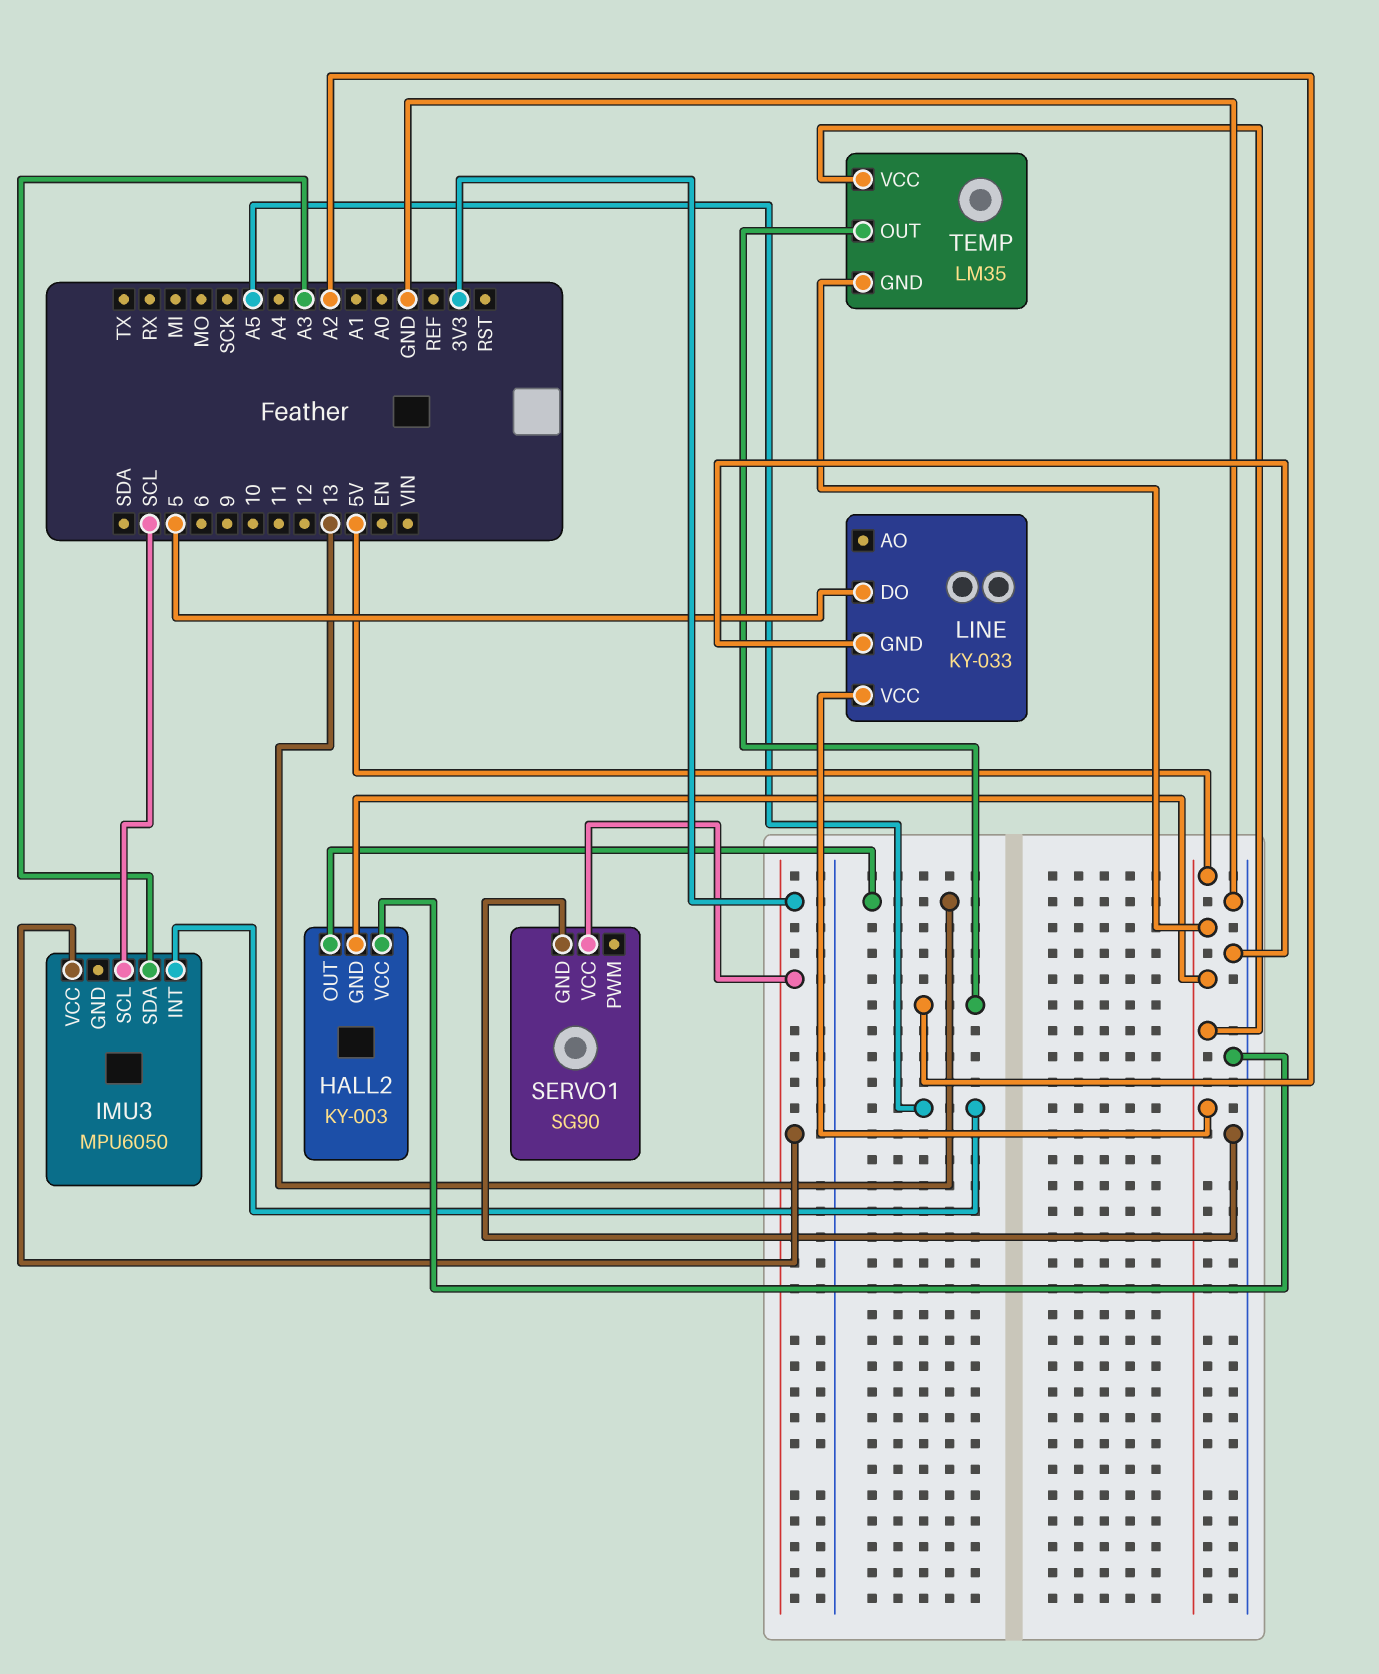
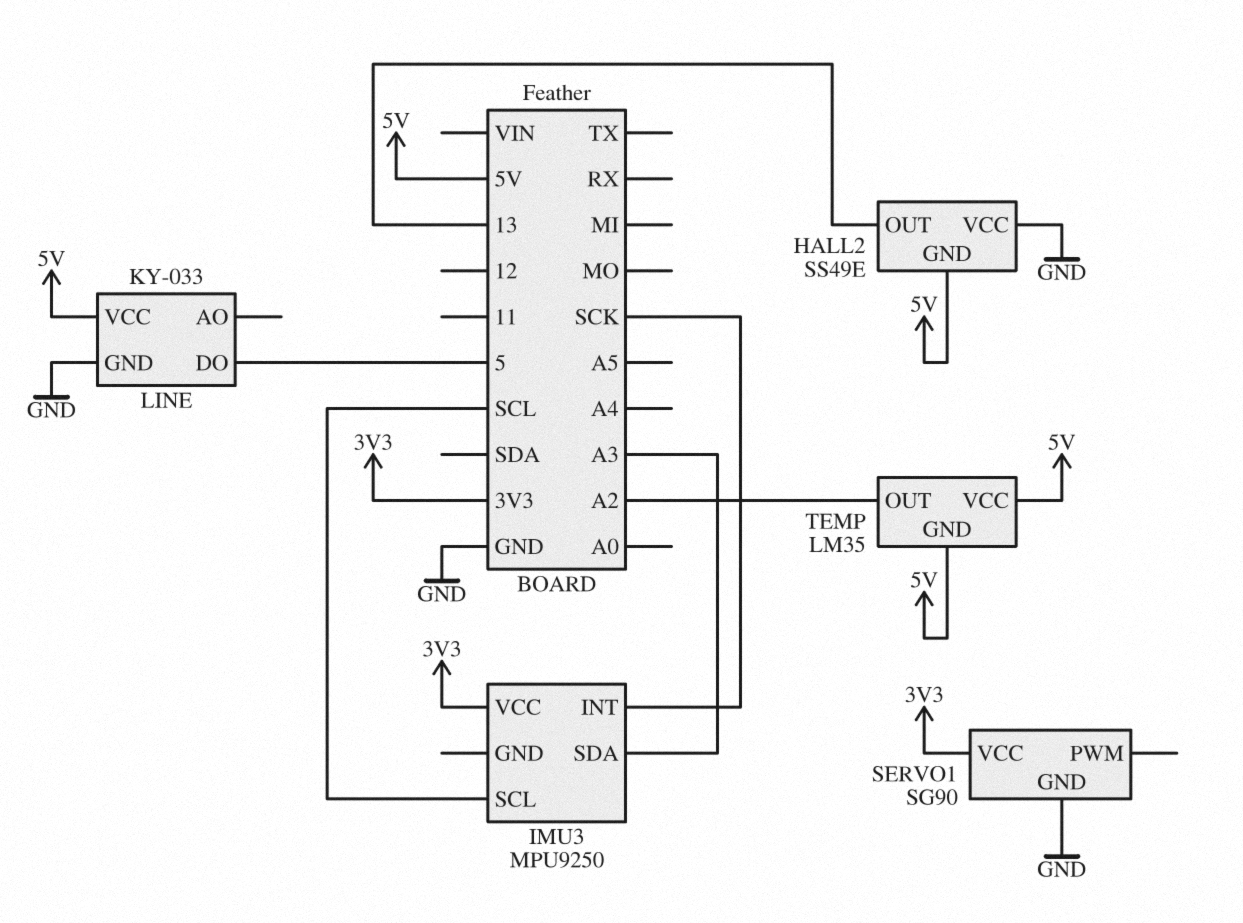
HALL2: KY-003 -> SS49E
IMU3: MPU6050 -> MPU9250
IMU3 pin INT: A5 -> SCK

